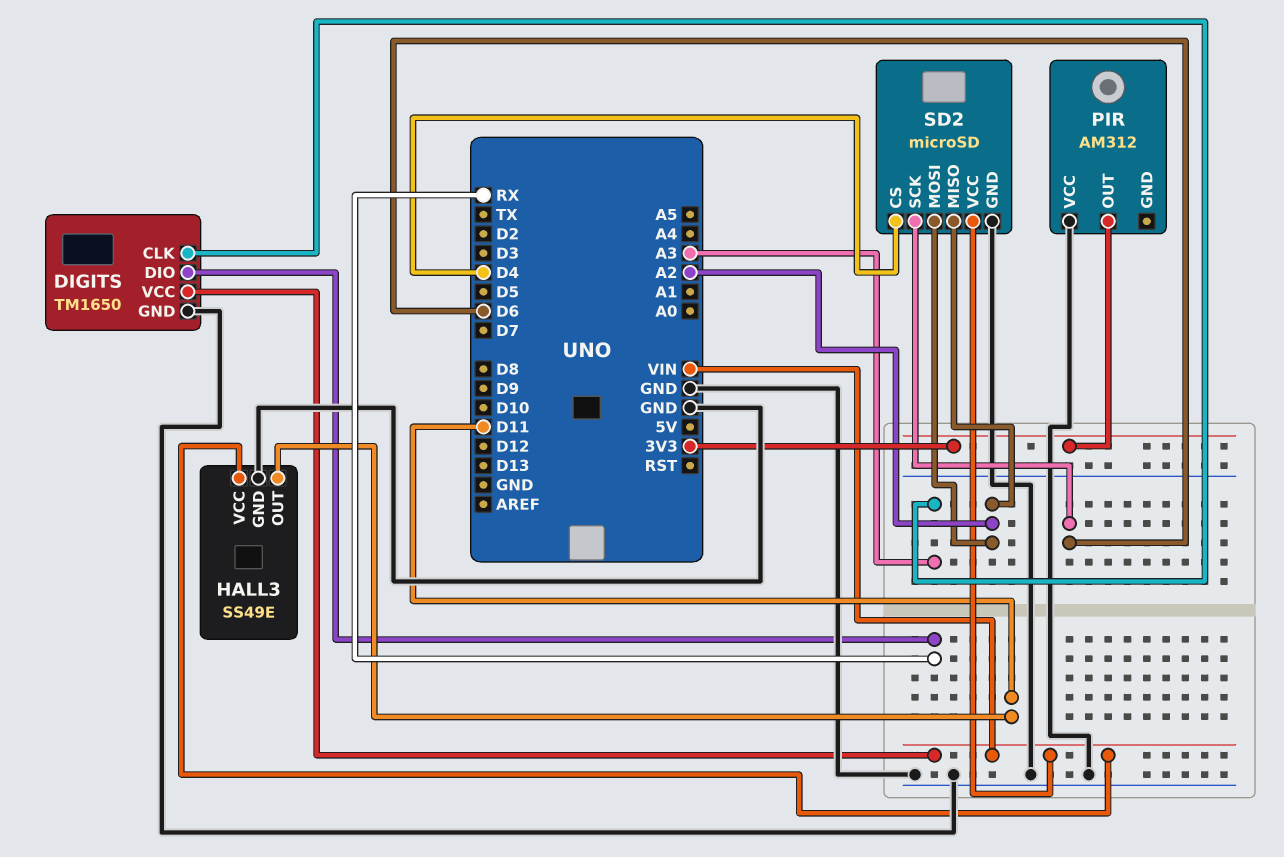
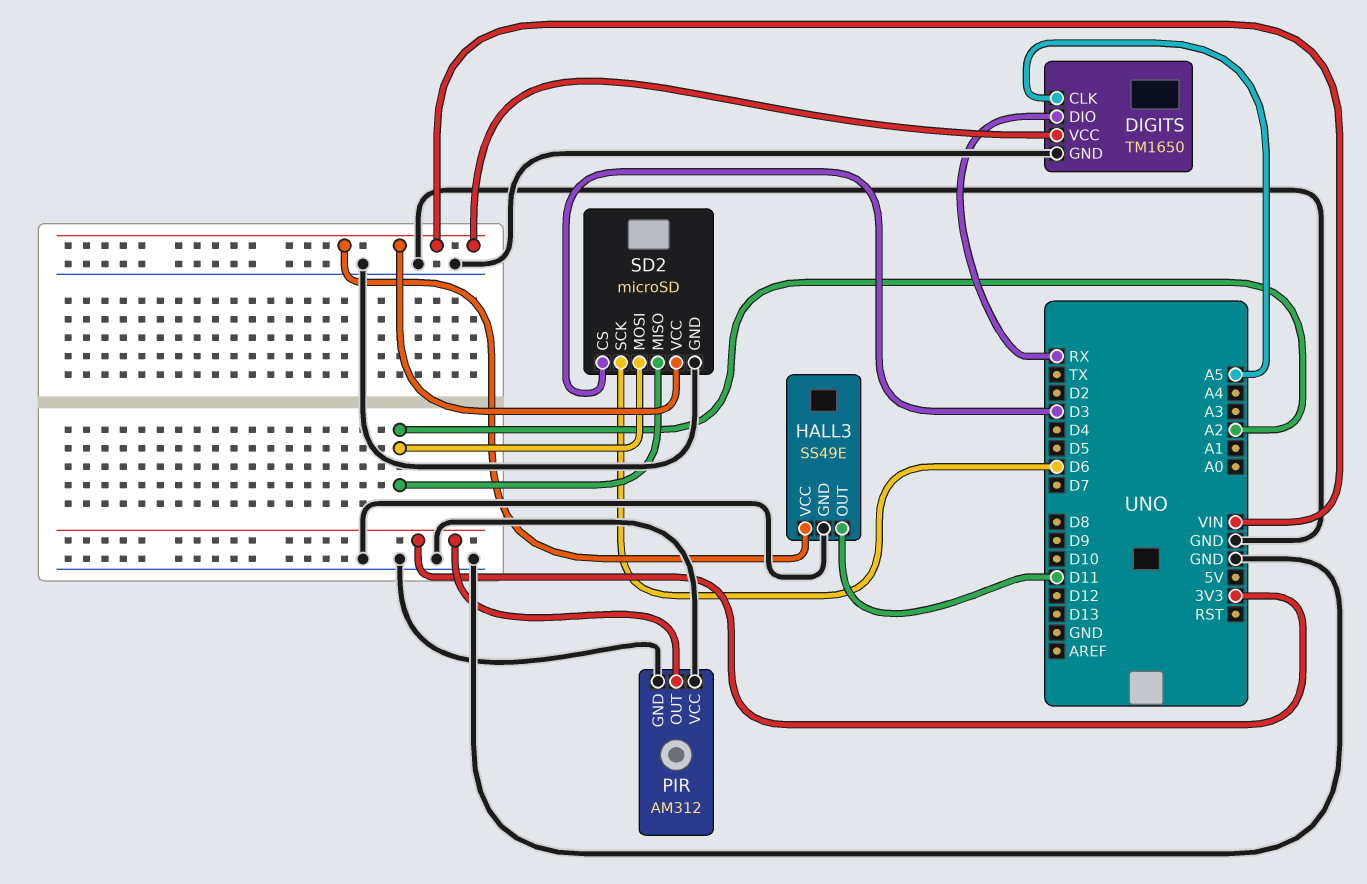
DIGITS pin CLK: A3 -> A5
PIR pin GND: none -> GND
SD2 pin CS: D4 -> D3

